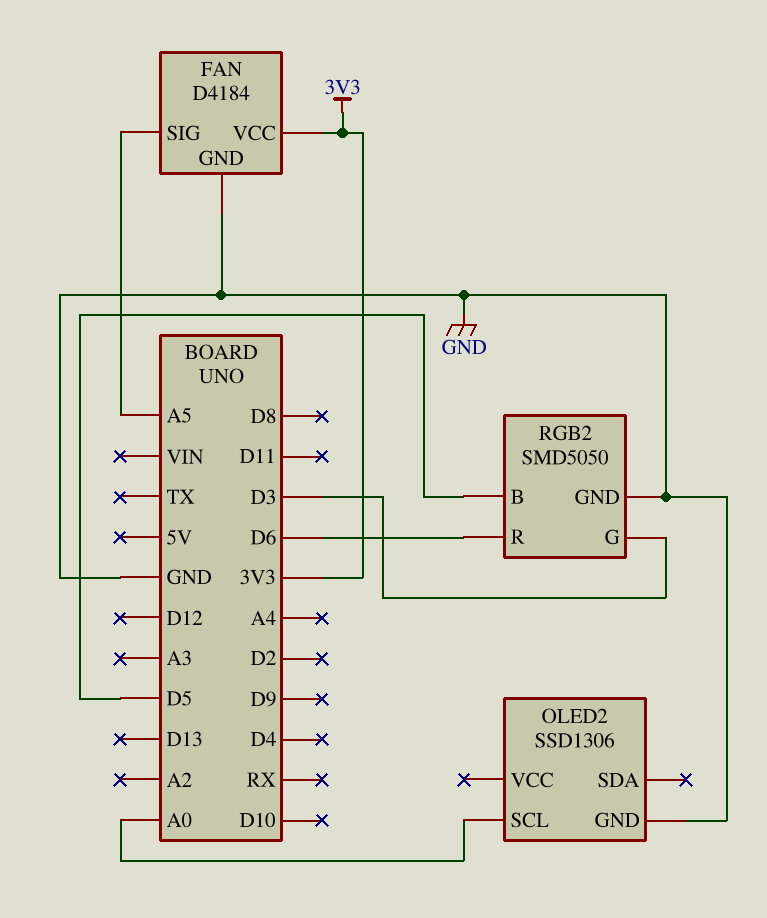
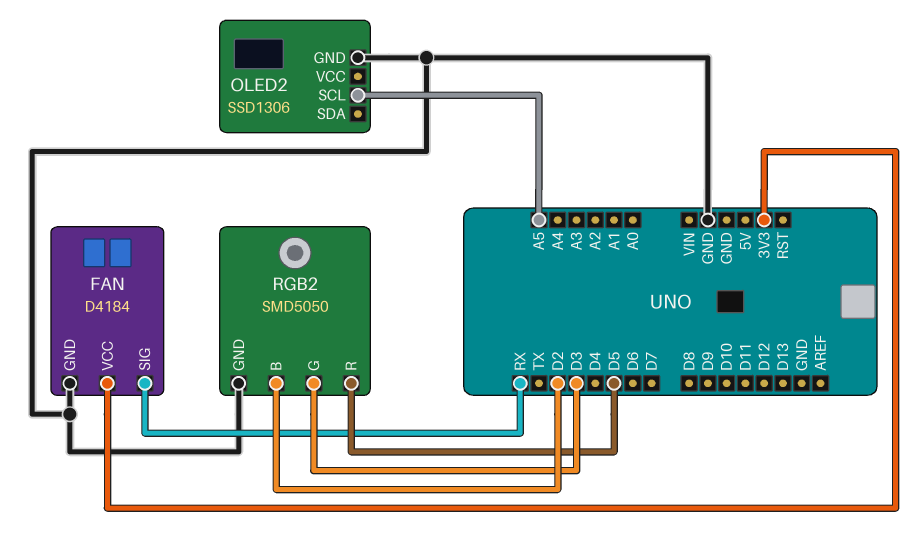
FAN pin SIG: A5 -> RX
OLED2 pin SCL: A0 -> A5
RGB2 pin B: D5 -> D2
RGB2 pin R: D6 -> D5

